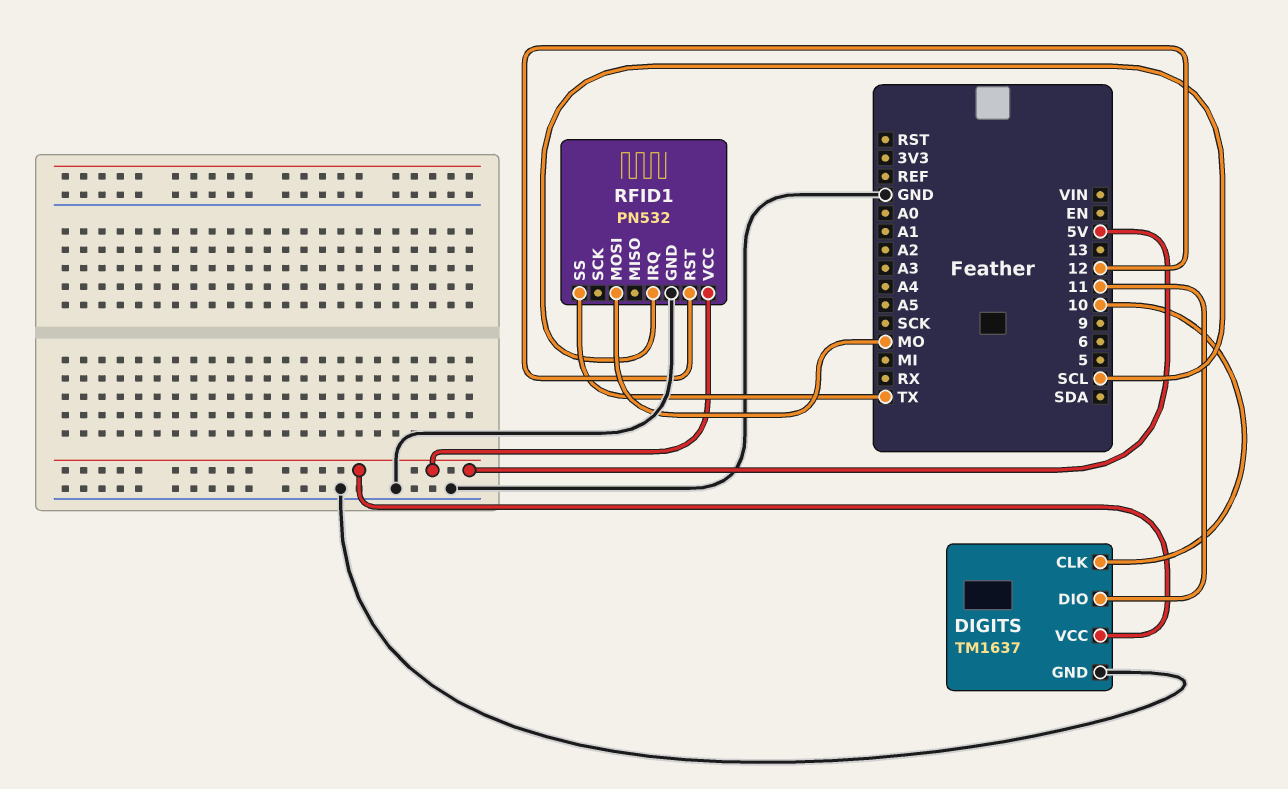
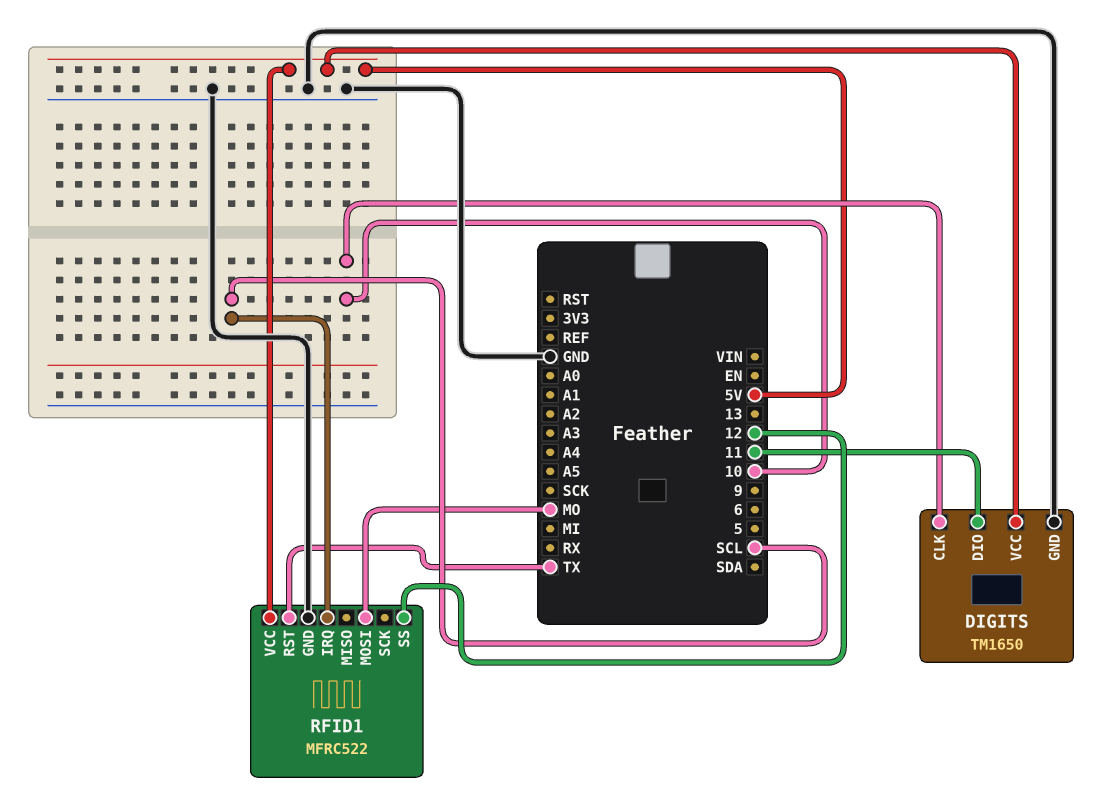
DIGITS: TM1637 -> TM1650
RFID1: PN532 -> MFRC522
RFID1 pin RST: 12 -> TX
RFID1 pin SS: TX -> 12

